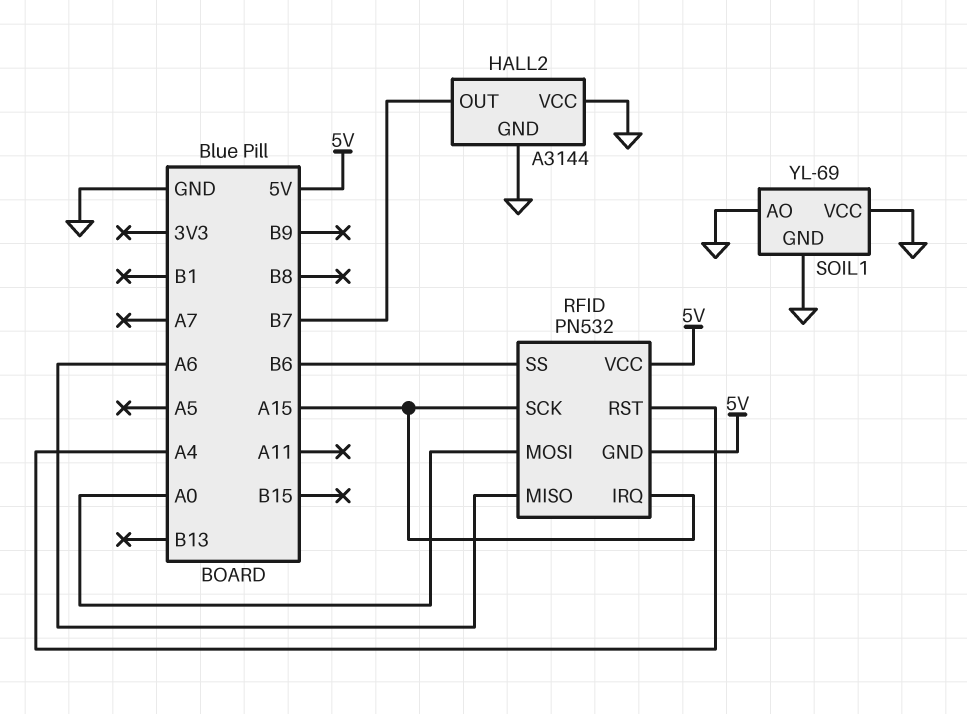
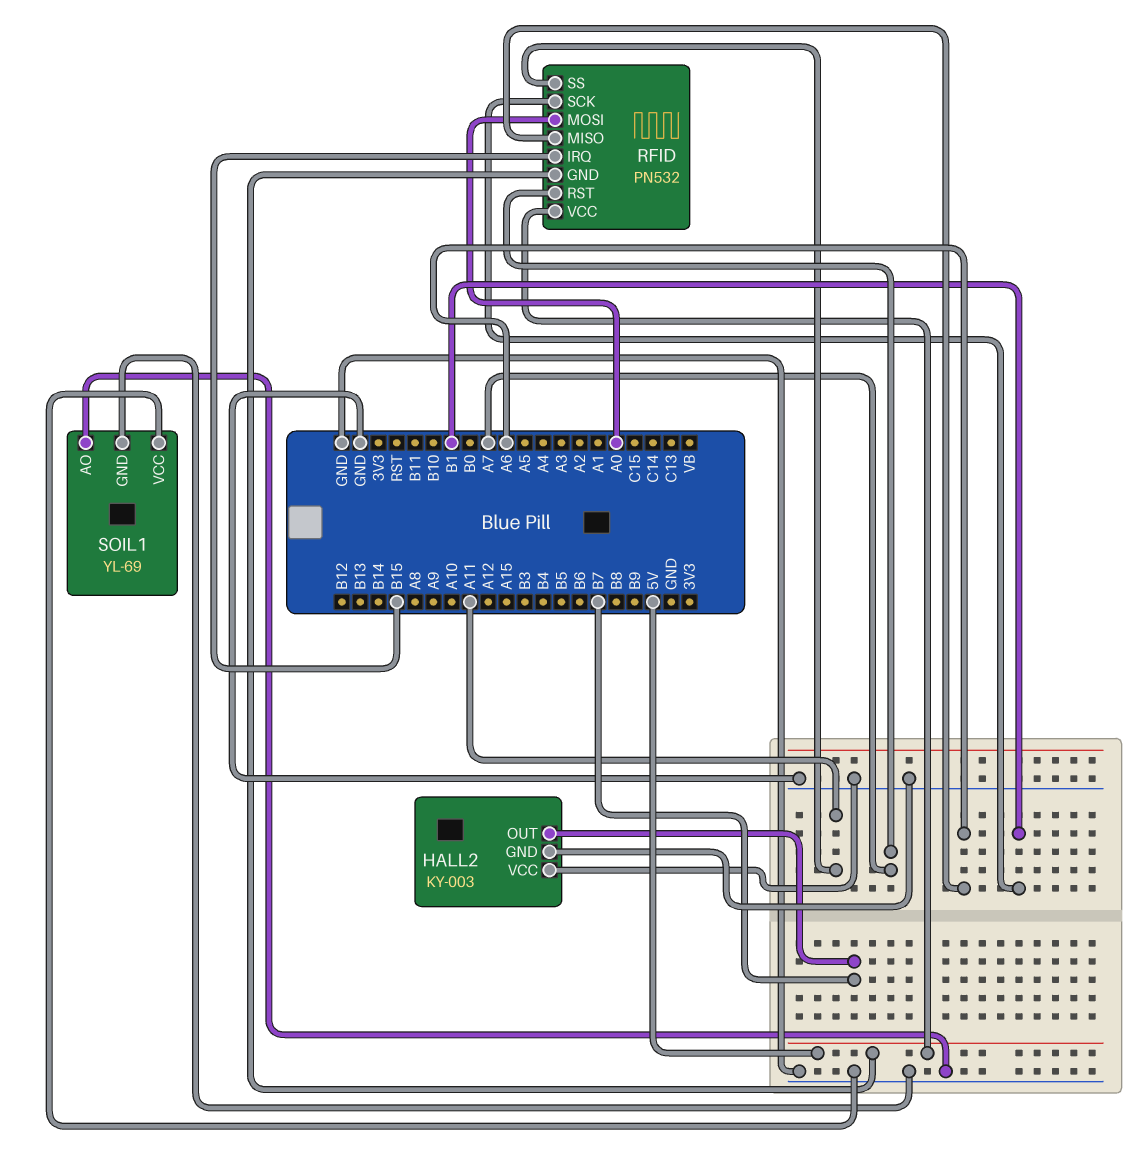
HALL2: A3144 -> KY-003
RFID pin IRQ: A15 -> B15
RFID pin RST: A4 -> A7
RFID pin SCK: A15 -> B1
RFID pin SS: B6 -> A11

